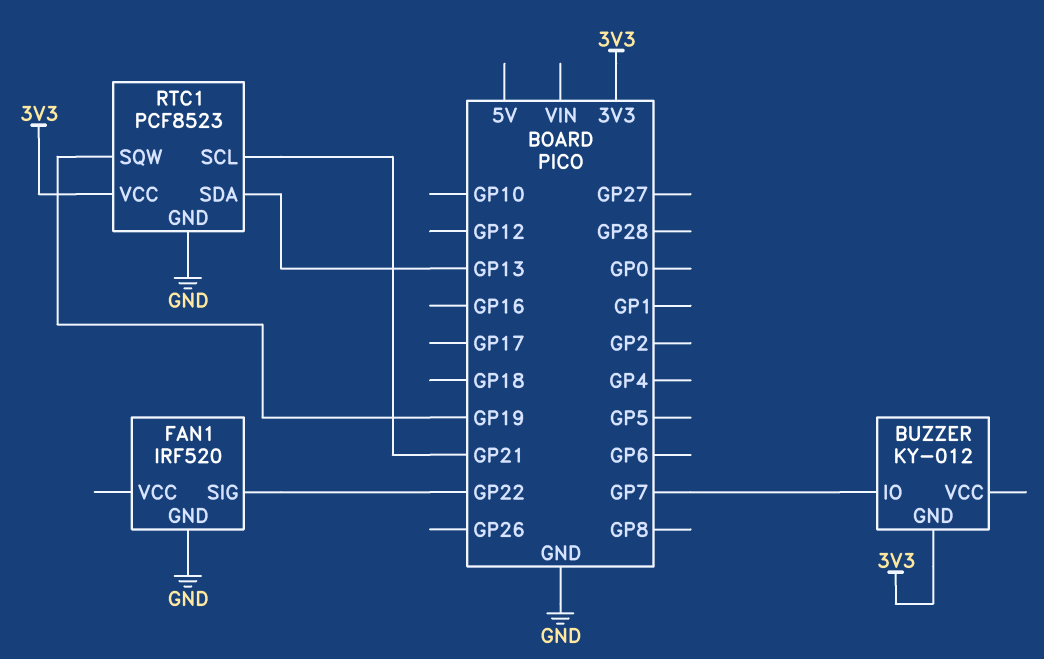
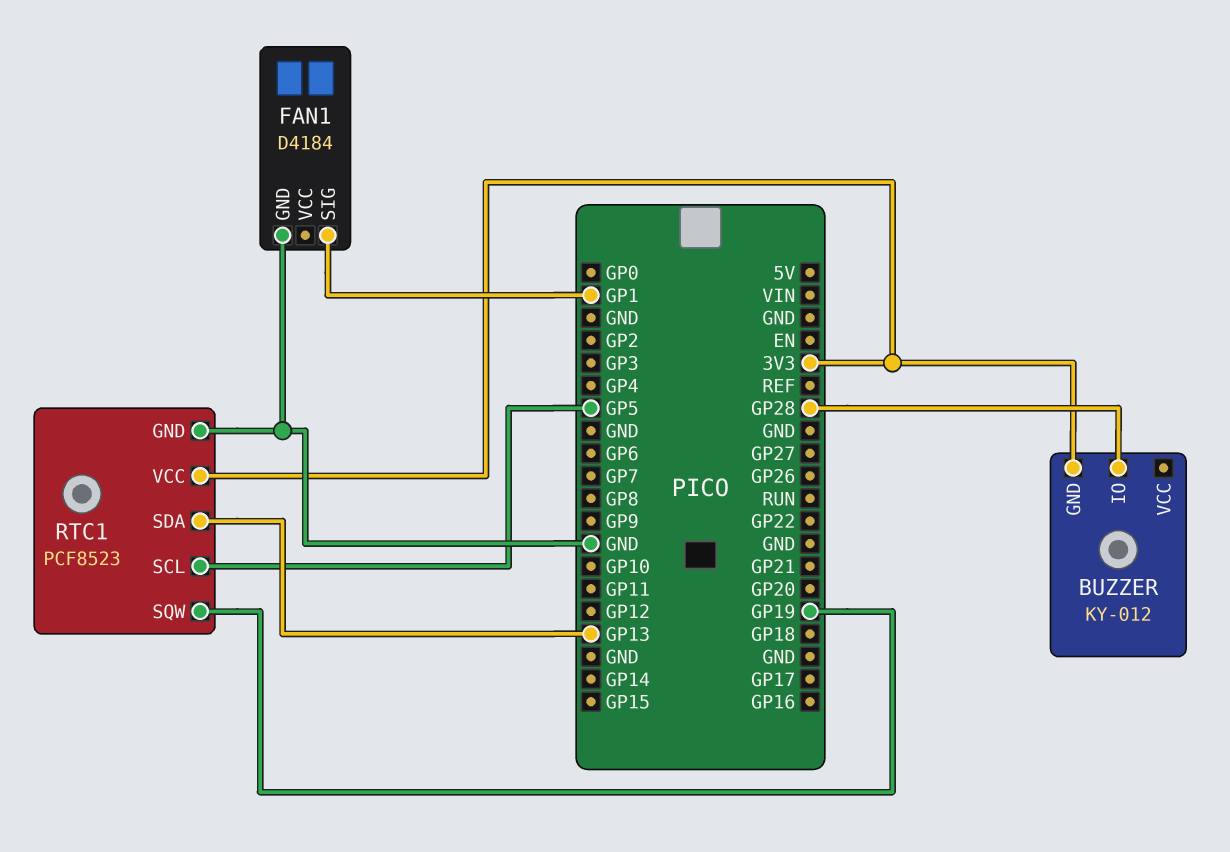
BUZZER pin IO: GP7 -> GP28
FAN1: IRF520 -> D4184
FAN1 pin SIG: GP22 -> GP1
RTC1 pin SCL: GP21 -> GP5

